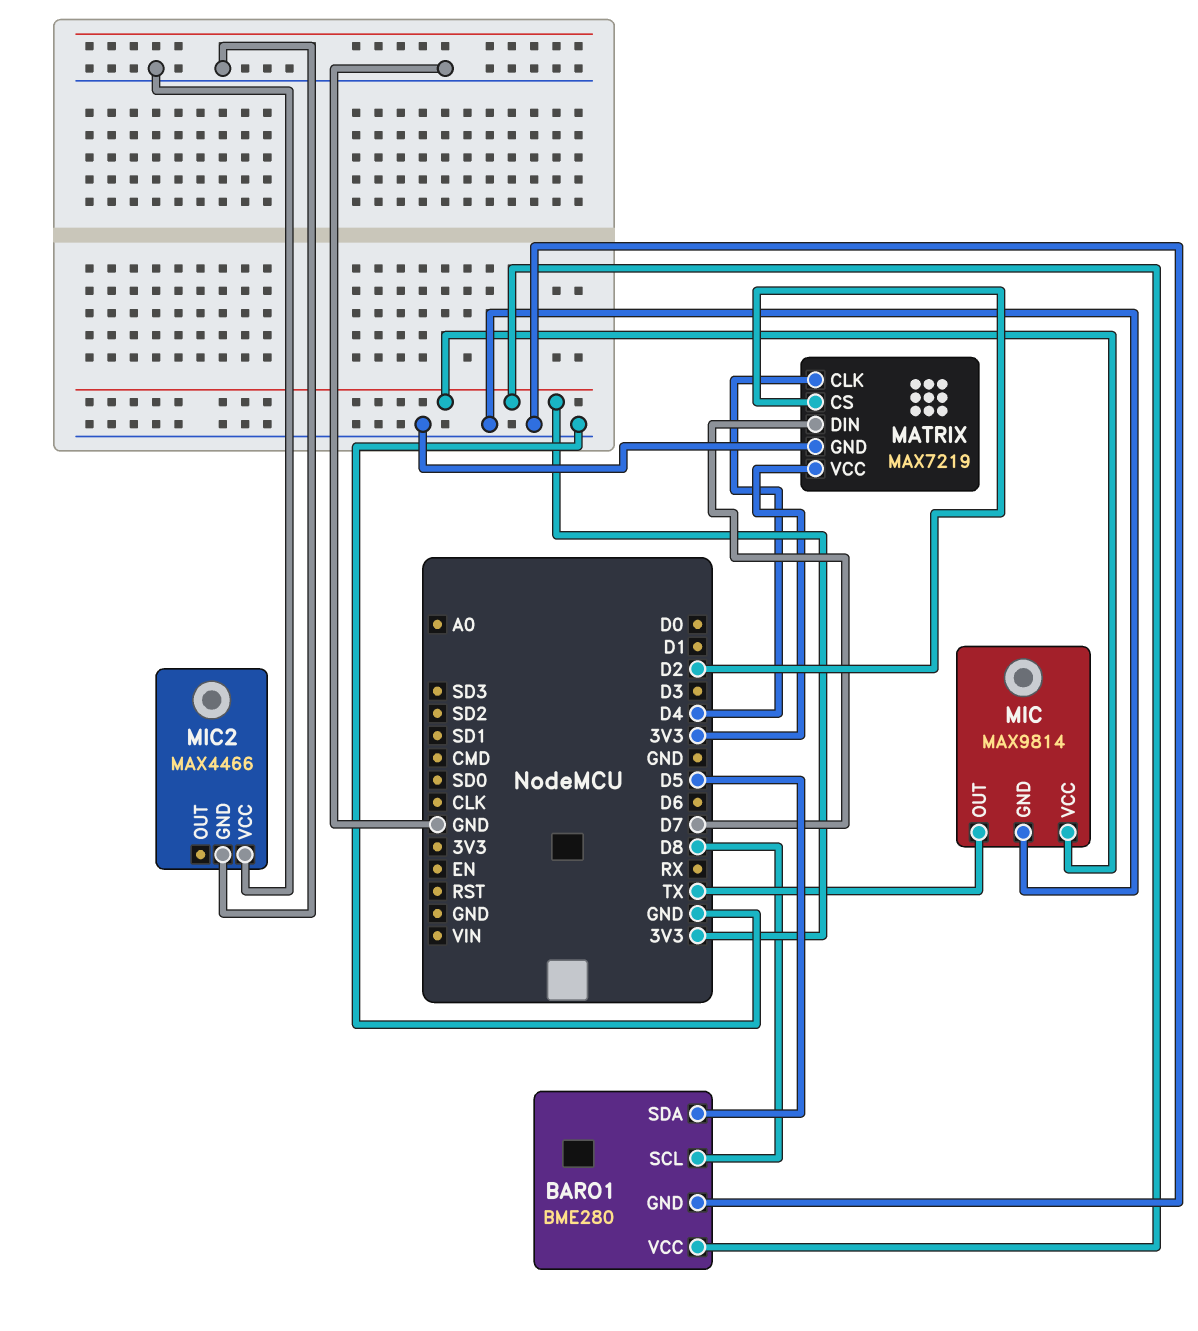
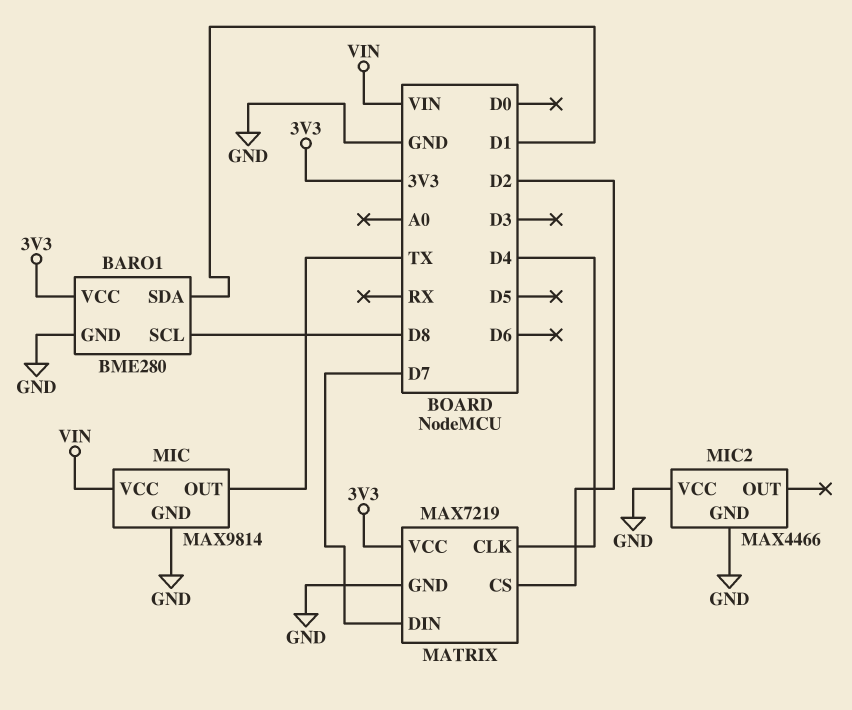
BARO1 pin SDA: D5 -> D1
MIC pin VCC: 3V3 -> VIN

